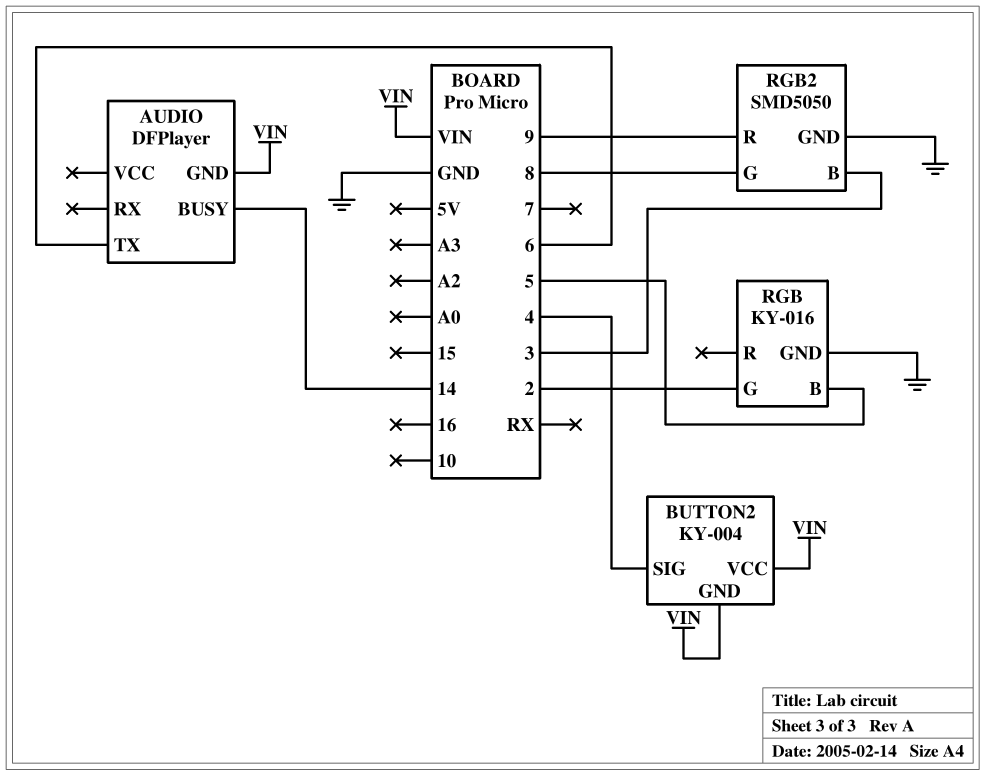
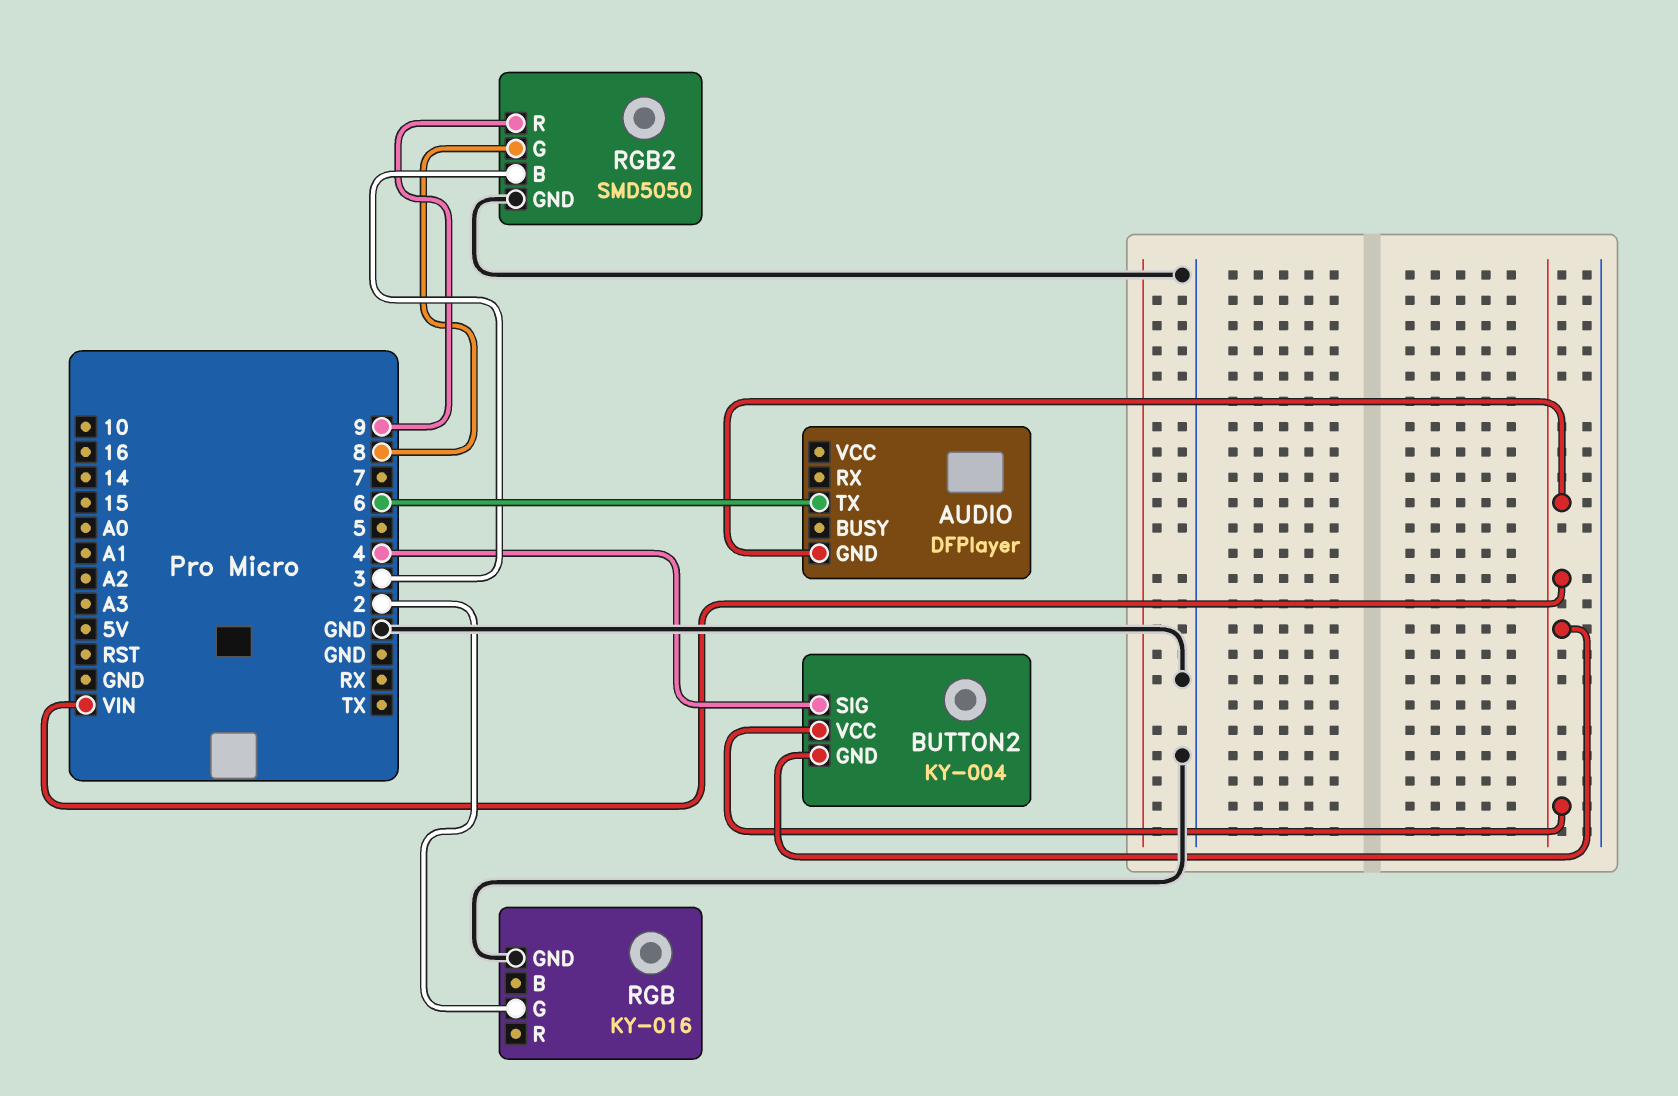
AUDIO pin BUSY: 14 -> none
RGB pin B: 5 -> none

